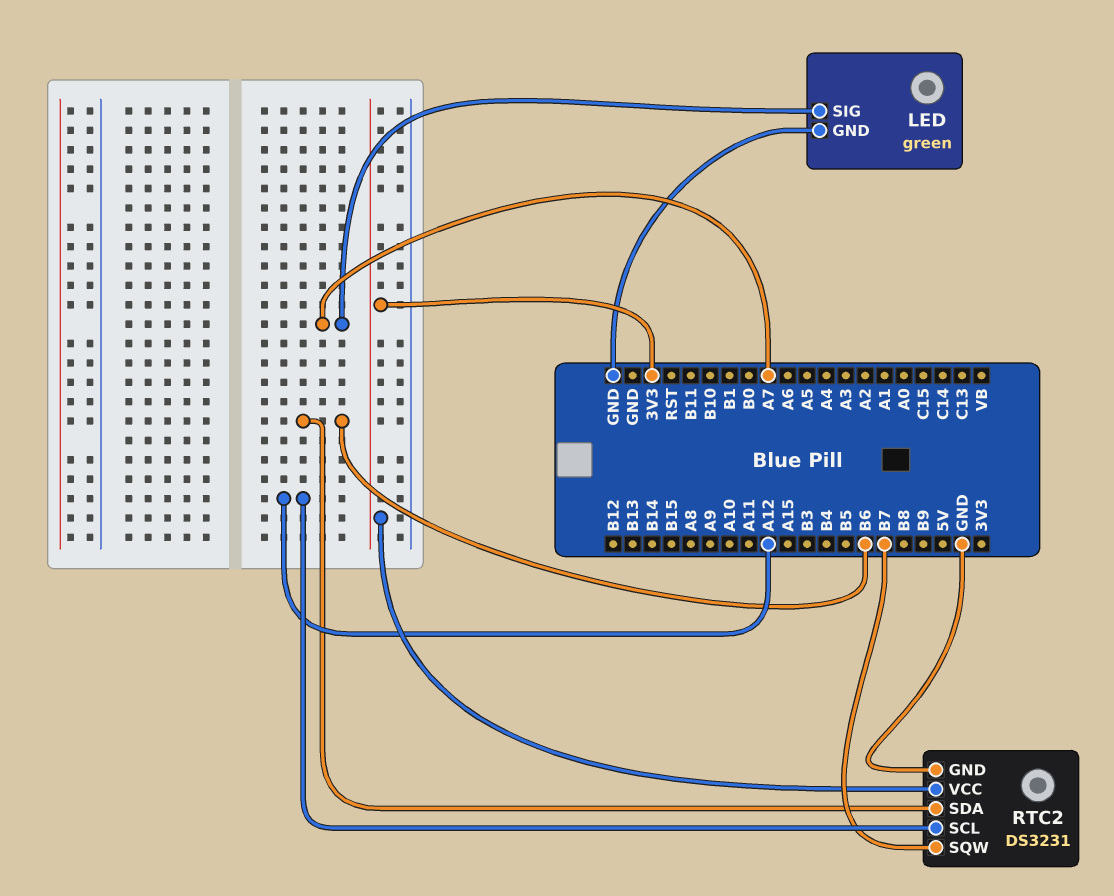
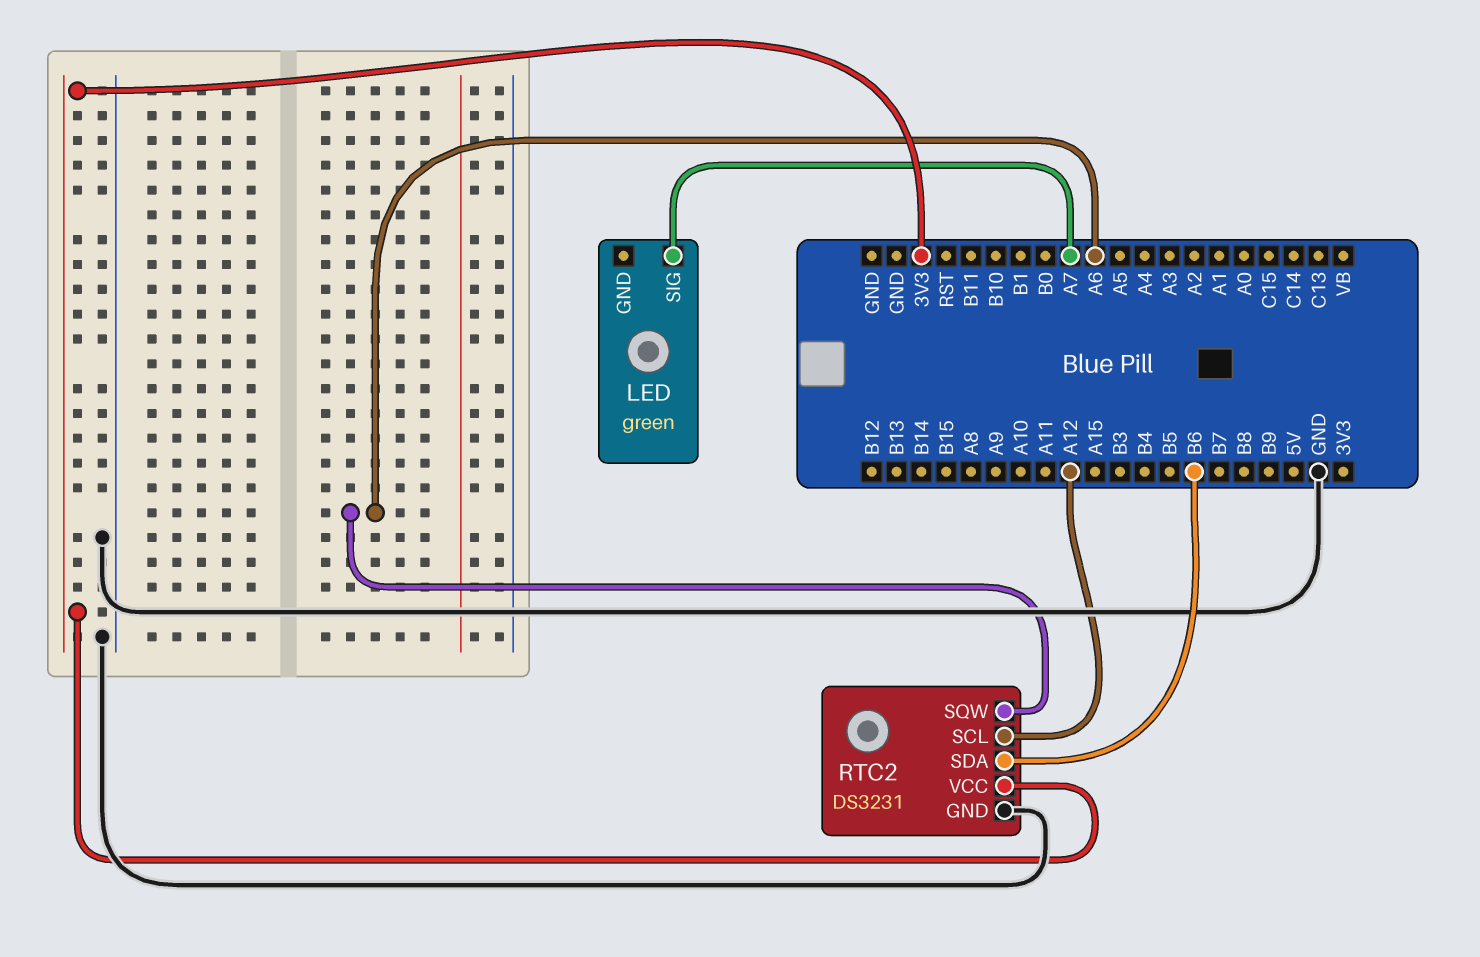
LED pin GND: GND -> none
RTC2 pin SQW: B7 -> A6

